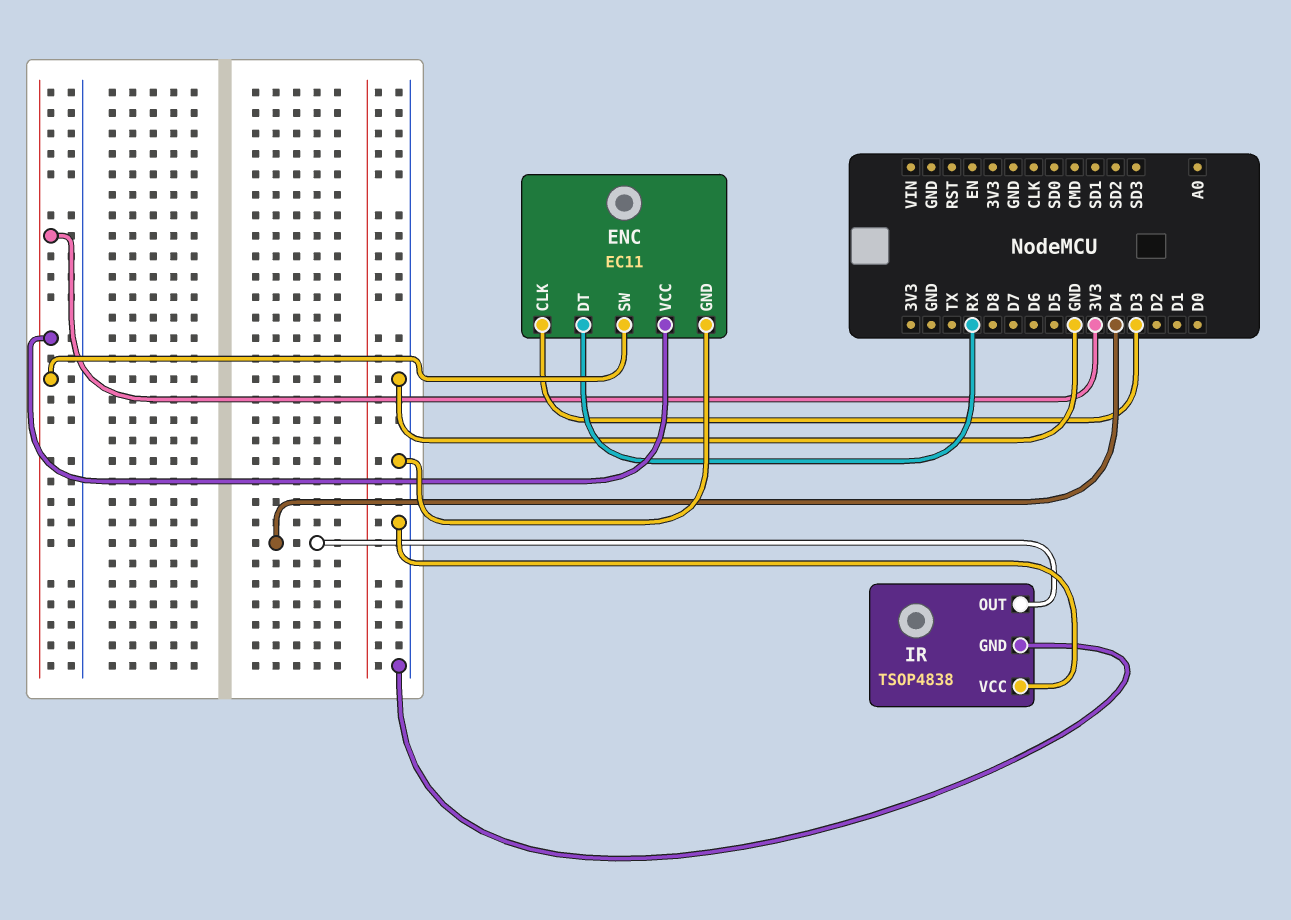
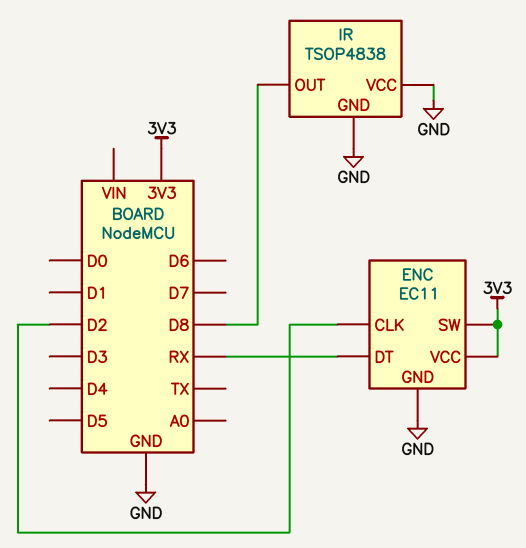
ENC pin CLK: D3 -> D2
IR pin OUT: D4 -> D8

